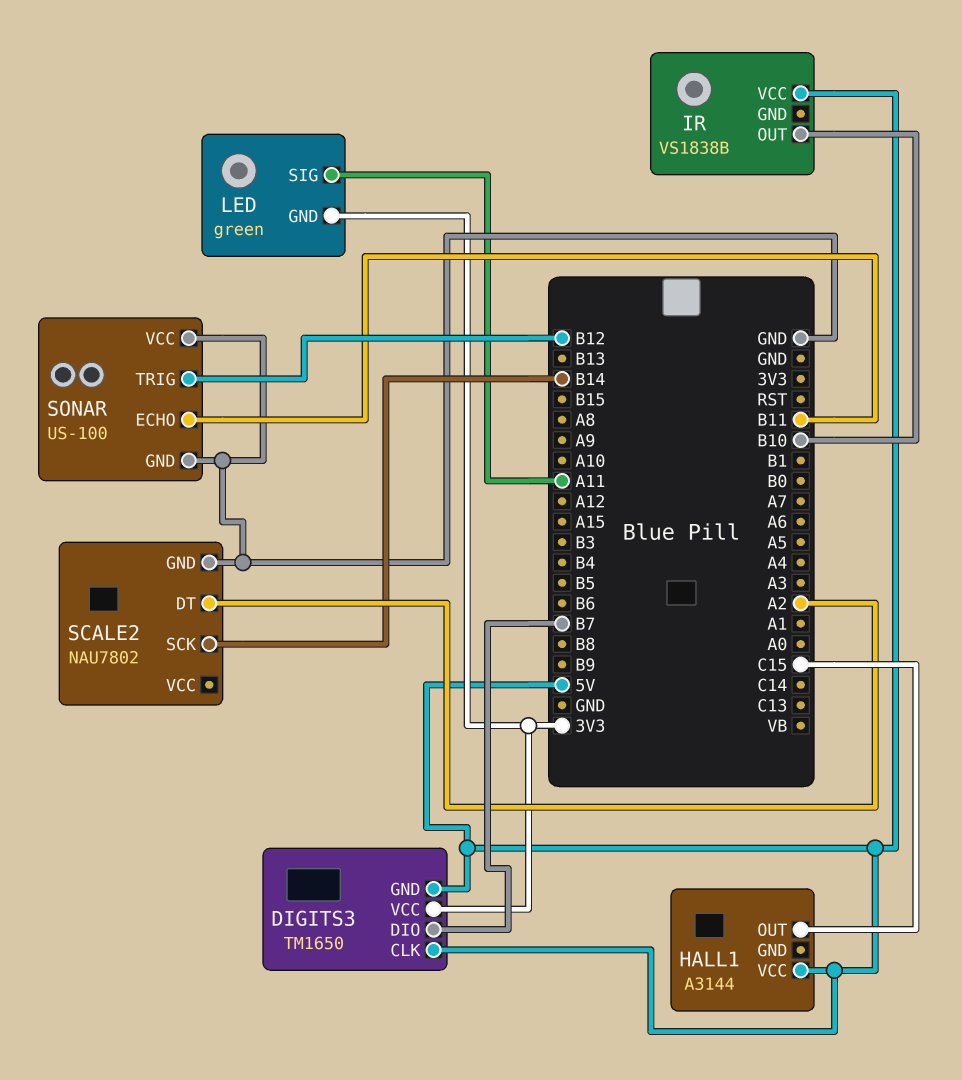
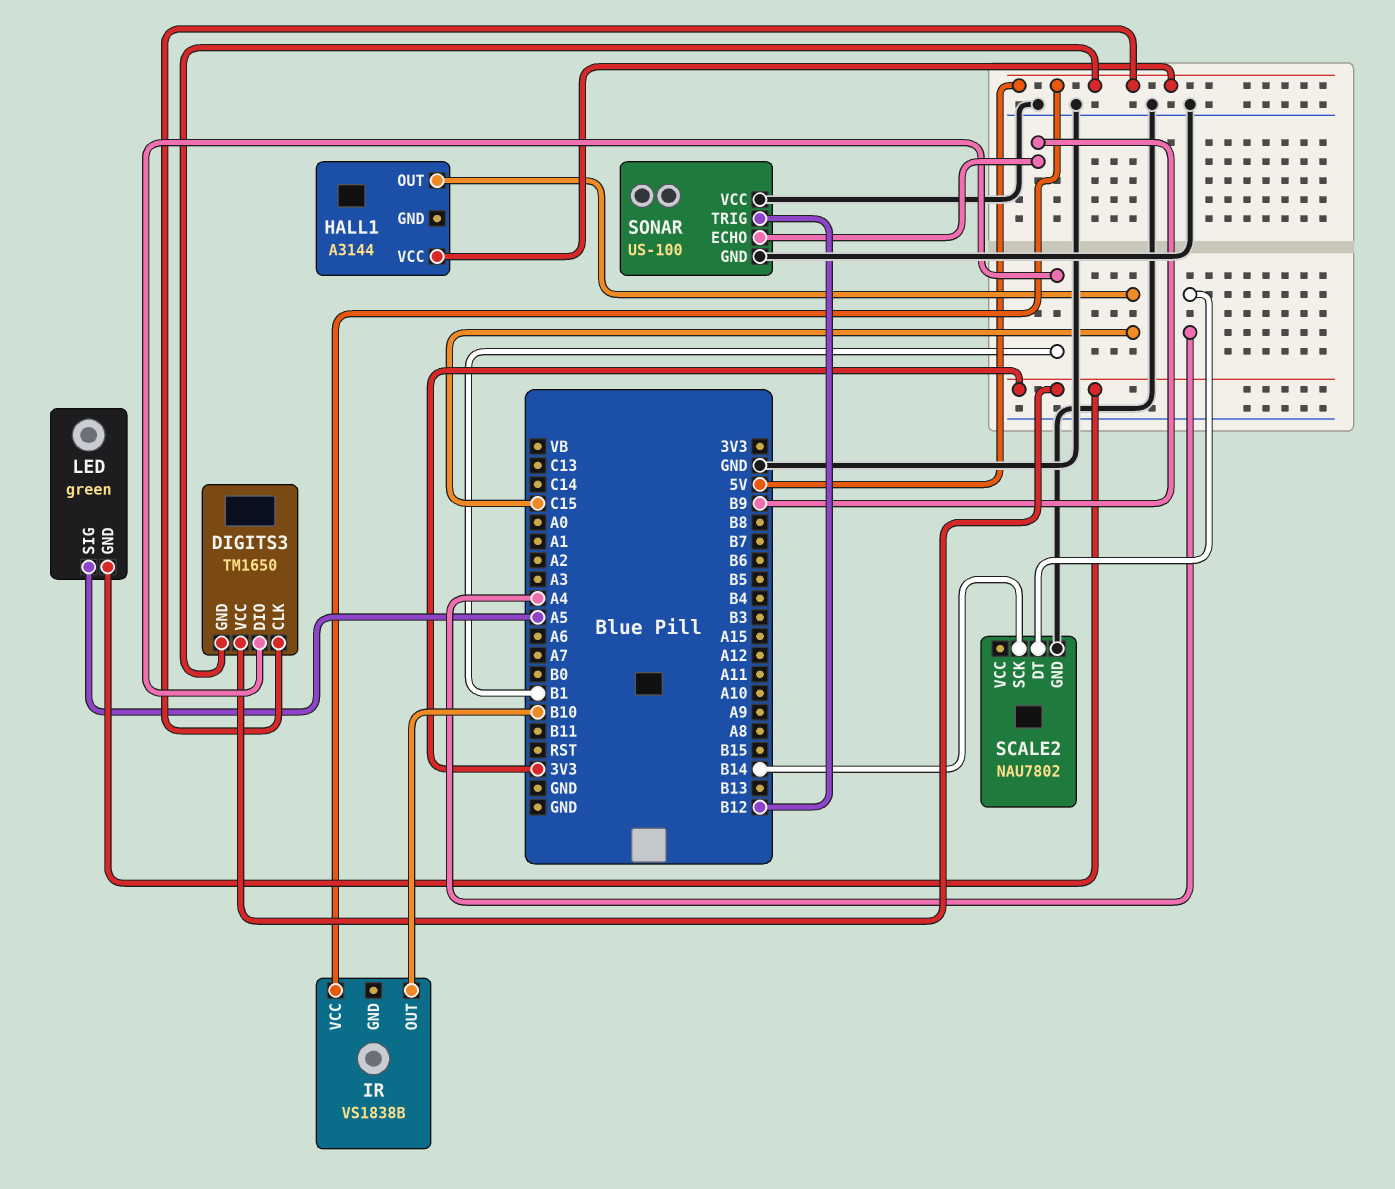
DIGITS3 pin DIO: B7 -> B1
LED pin SIG: A11 -> A5
SCALE2 pin DT: A2 -> A4
SONAR pin ECHO: B11 -> B9

